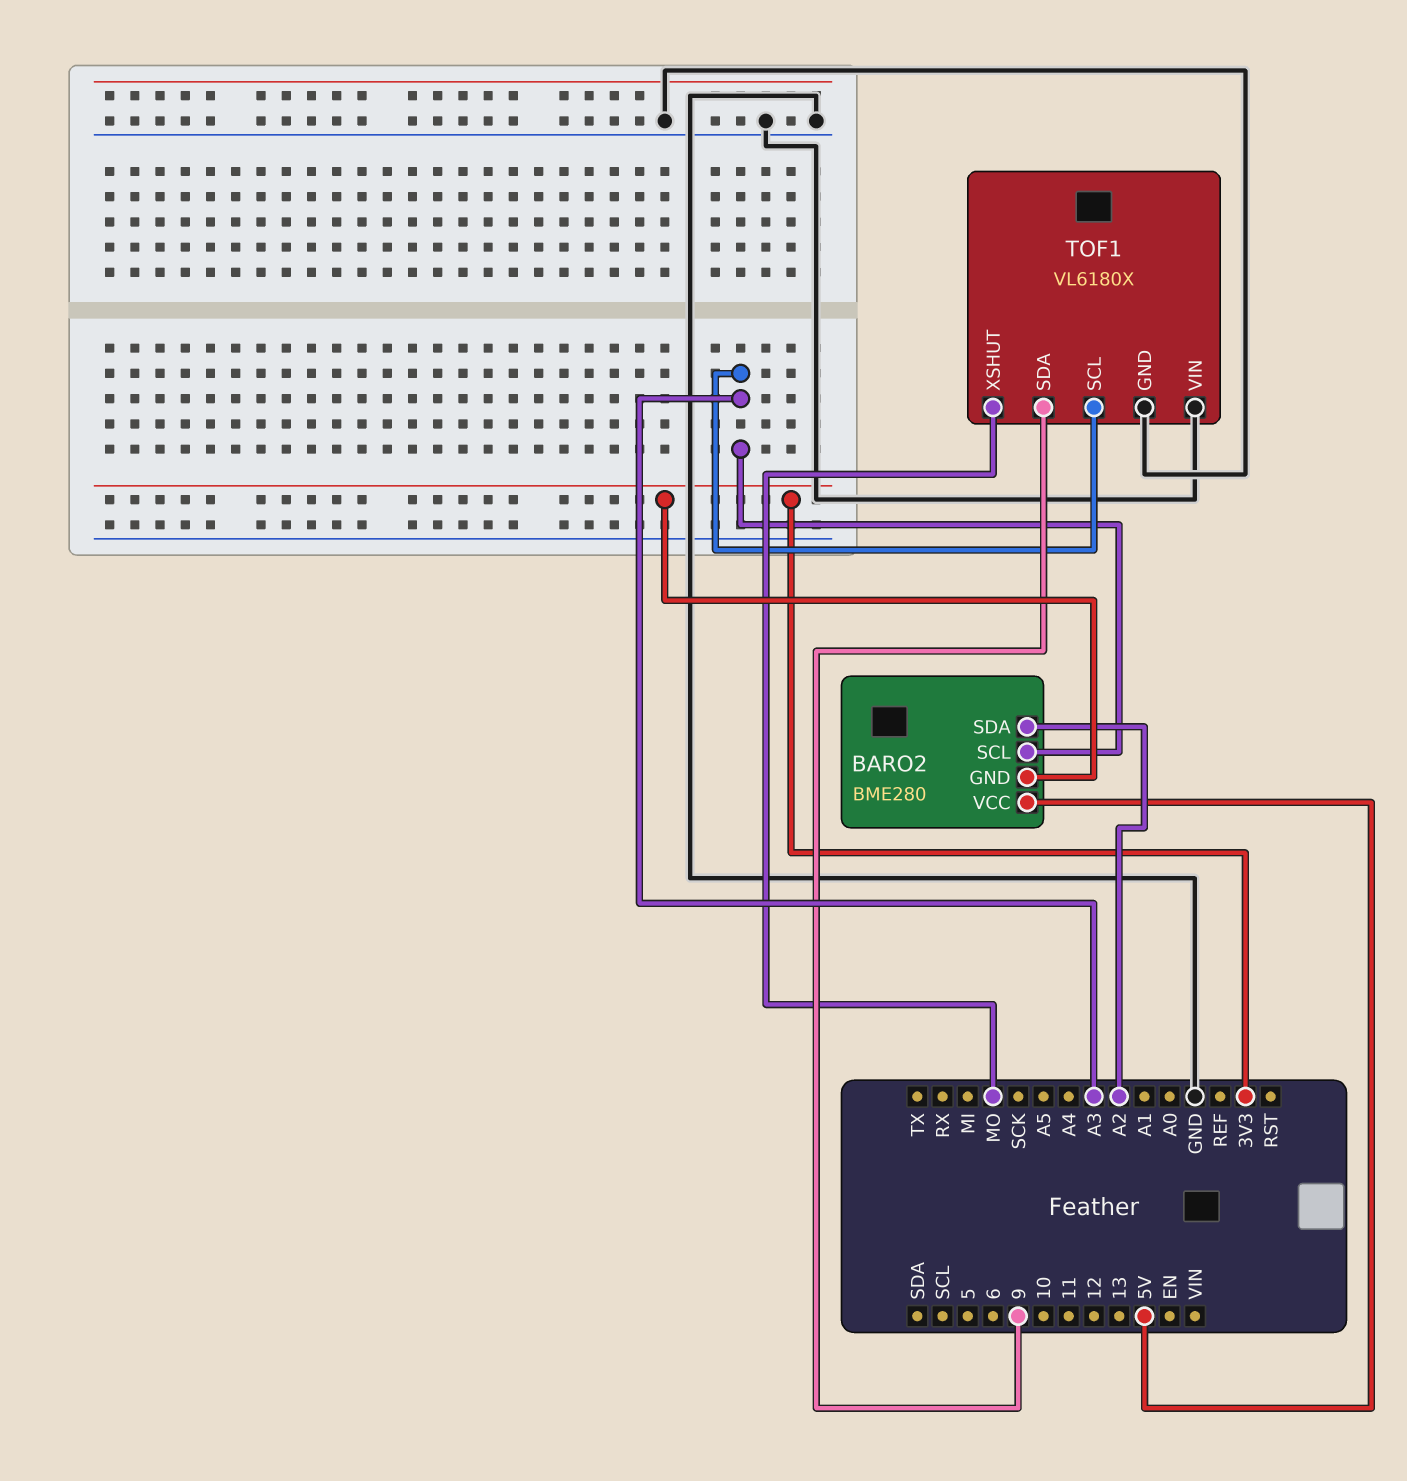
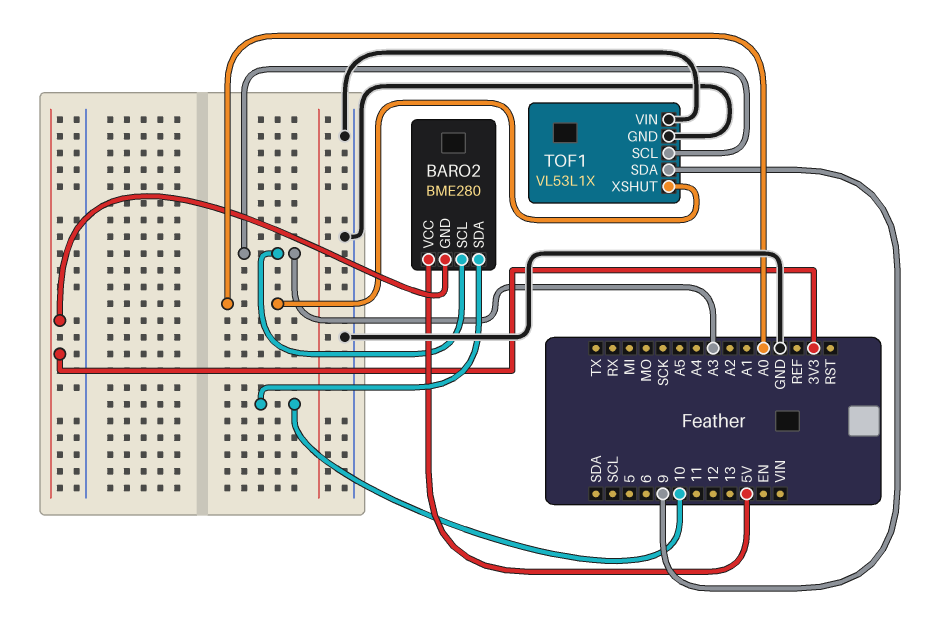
BARO2 pin SDA: A2 -> 10
TOF1: VL6180X -> VL53L1X
TOF1 pin XSHUT: MO -> A0

